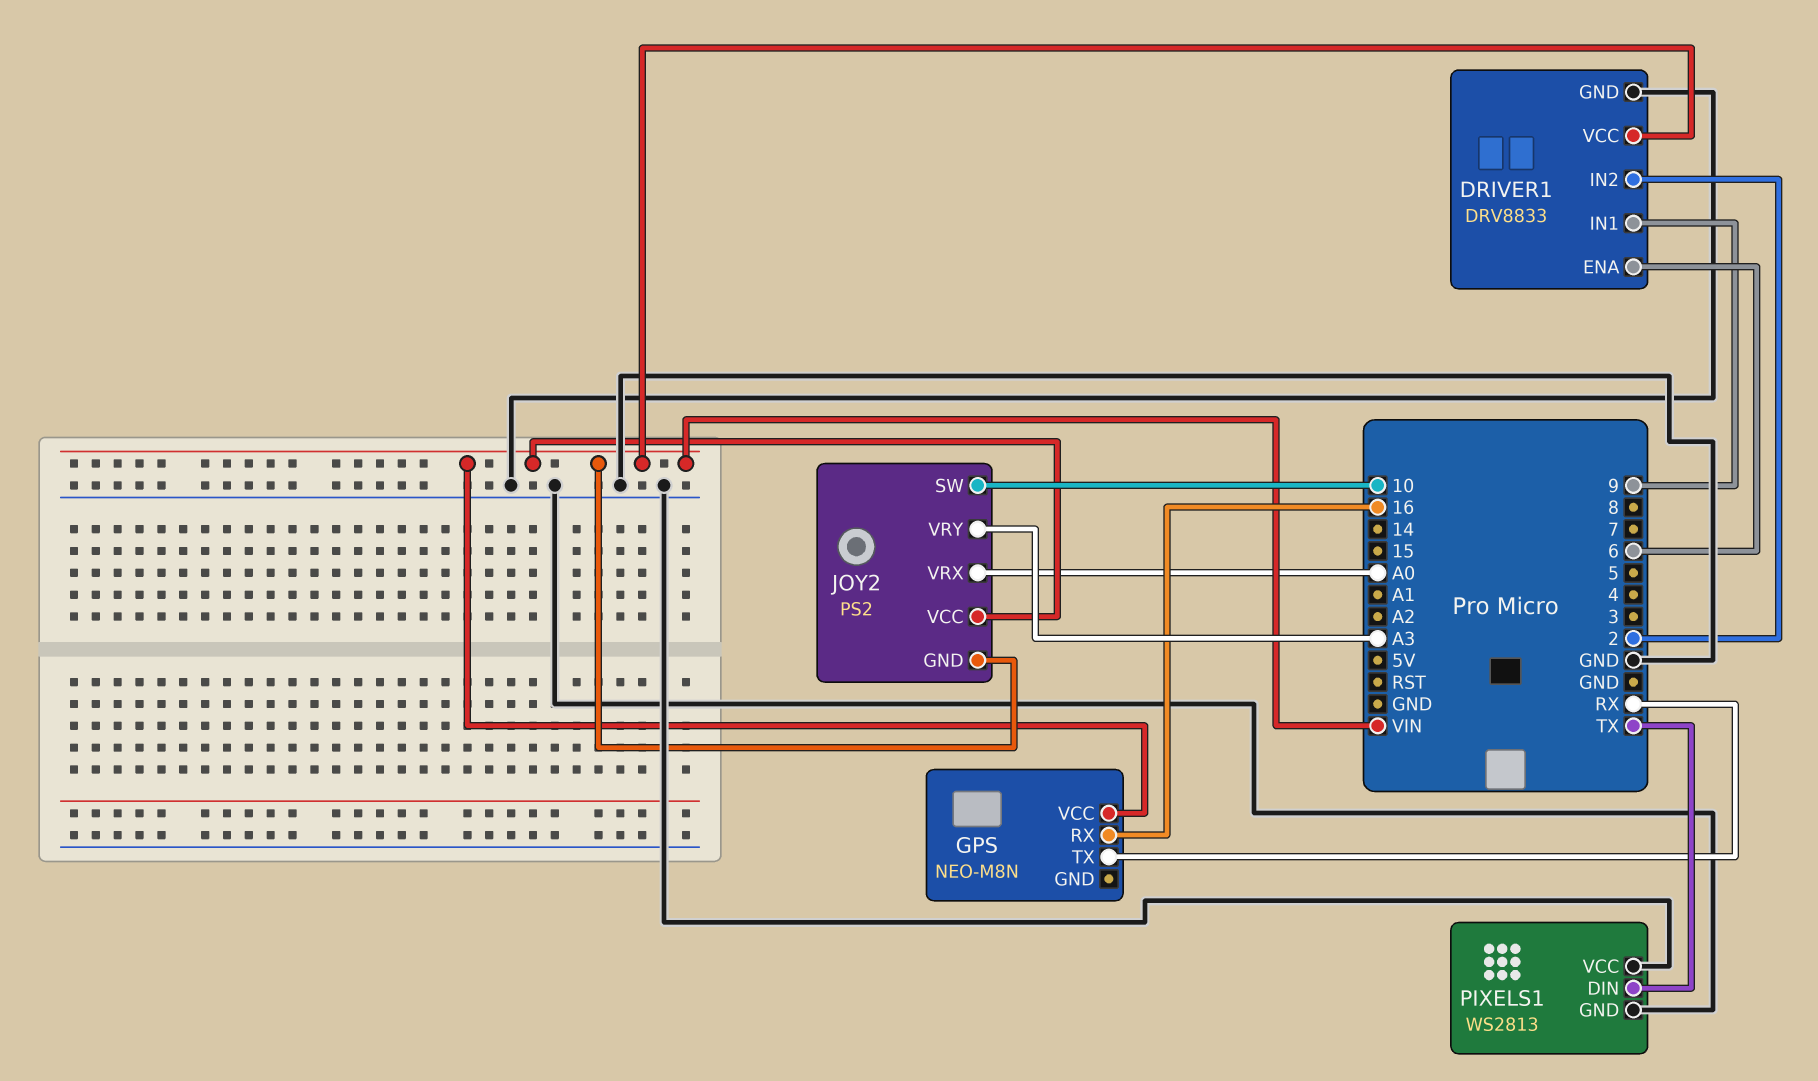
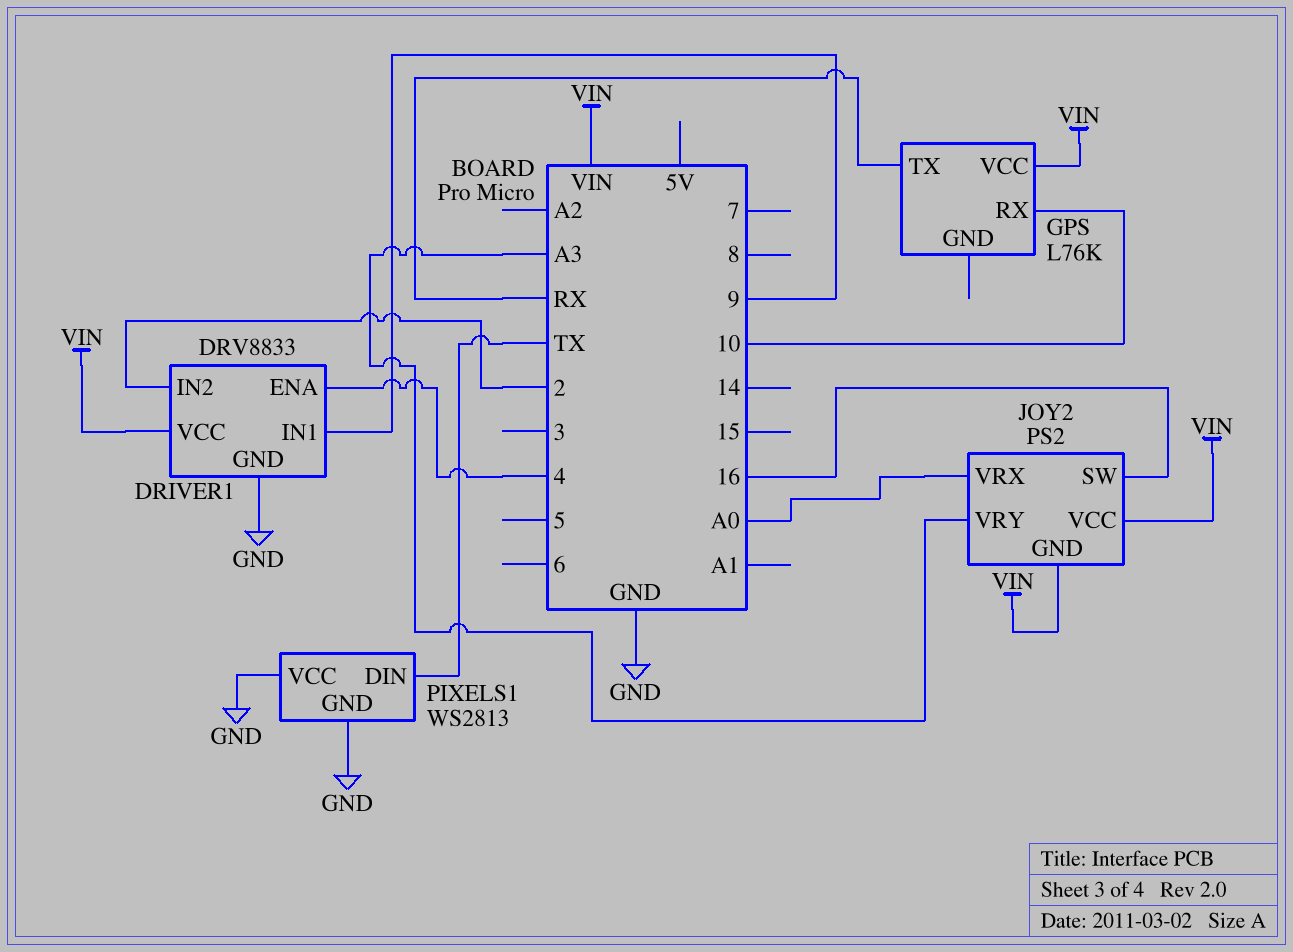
DRIVER1 pin ENA: 6 -> 4
GPS: NEO-M8N -> L76K
GPS pin RX: 16 -> 10
JOY2 pin SW: 10 -> 16

